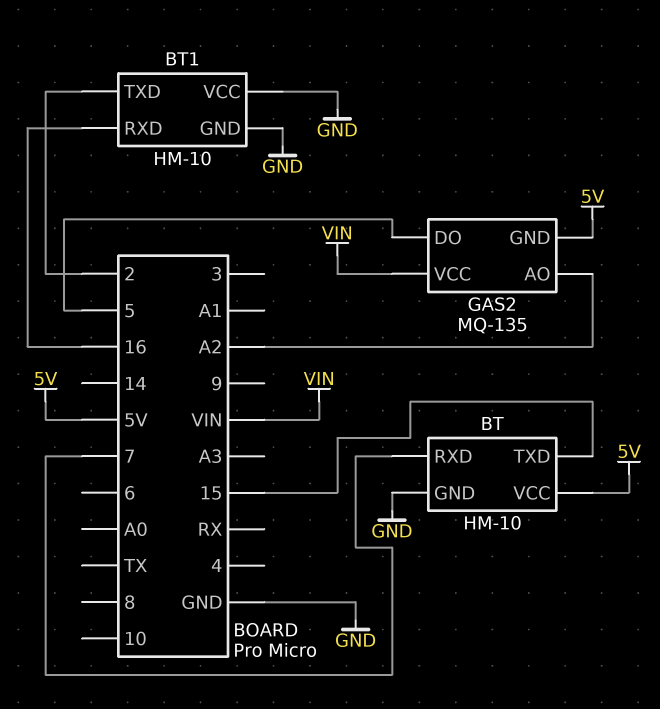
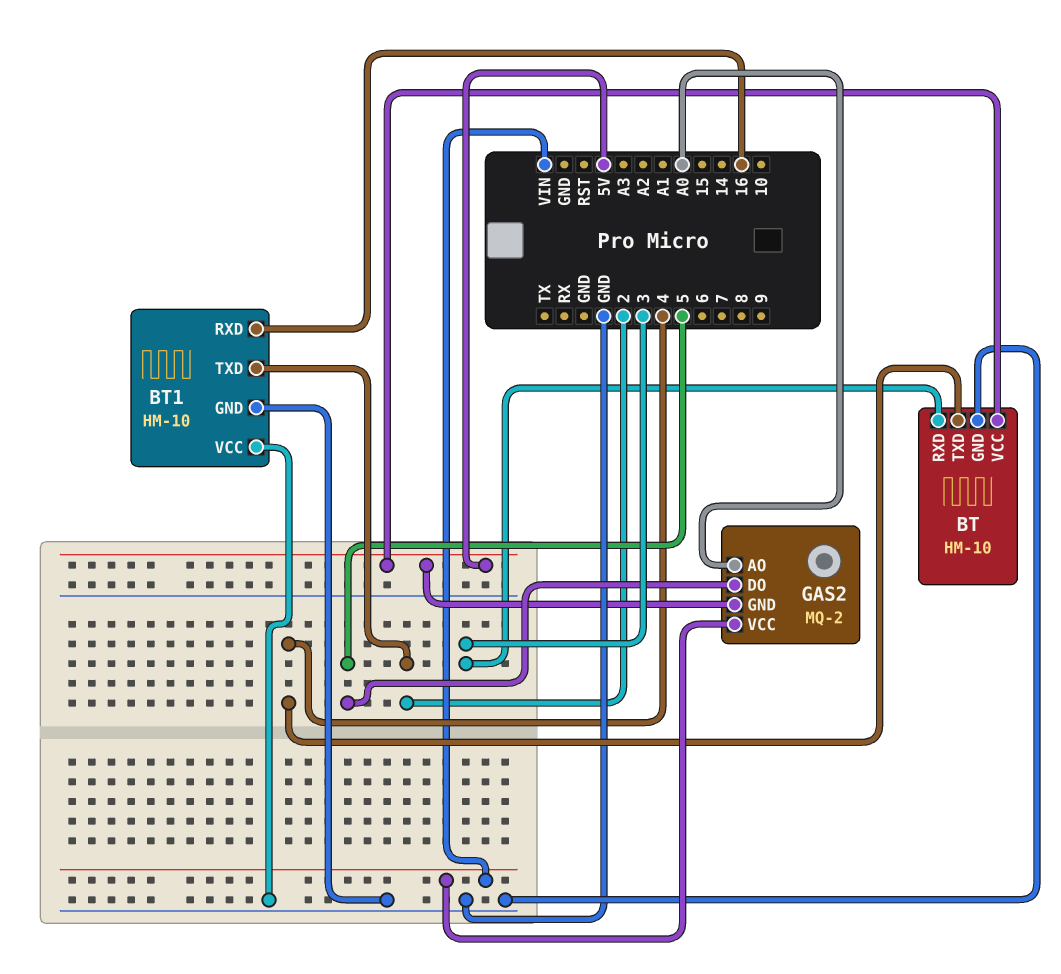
BT pin RXD: 7 -> 3
BT pin TXD: 15 -> 4
GAS2: MQ-135 -> MQ-2
GAS2 pin AO: A2 -> A0

